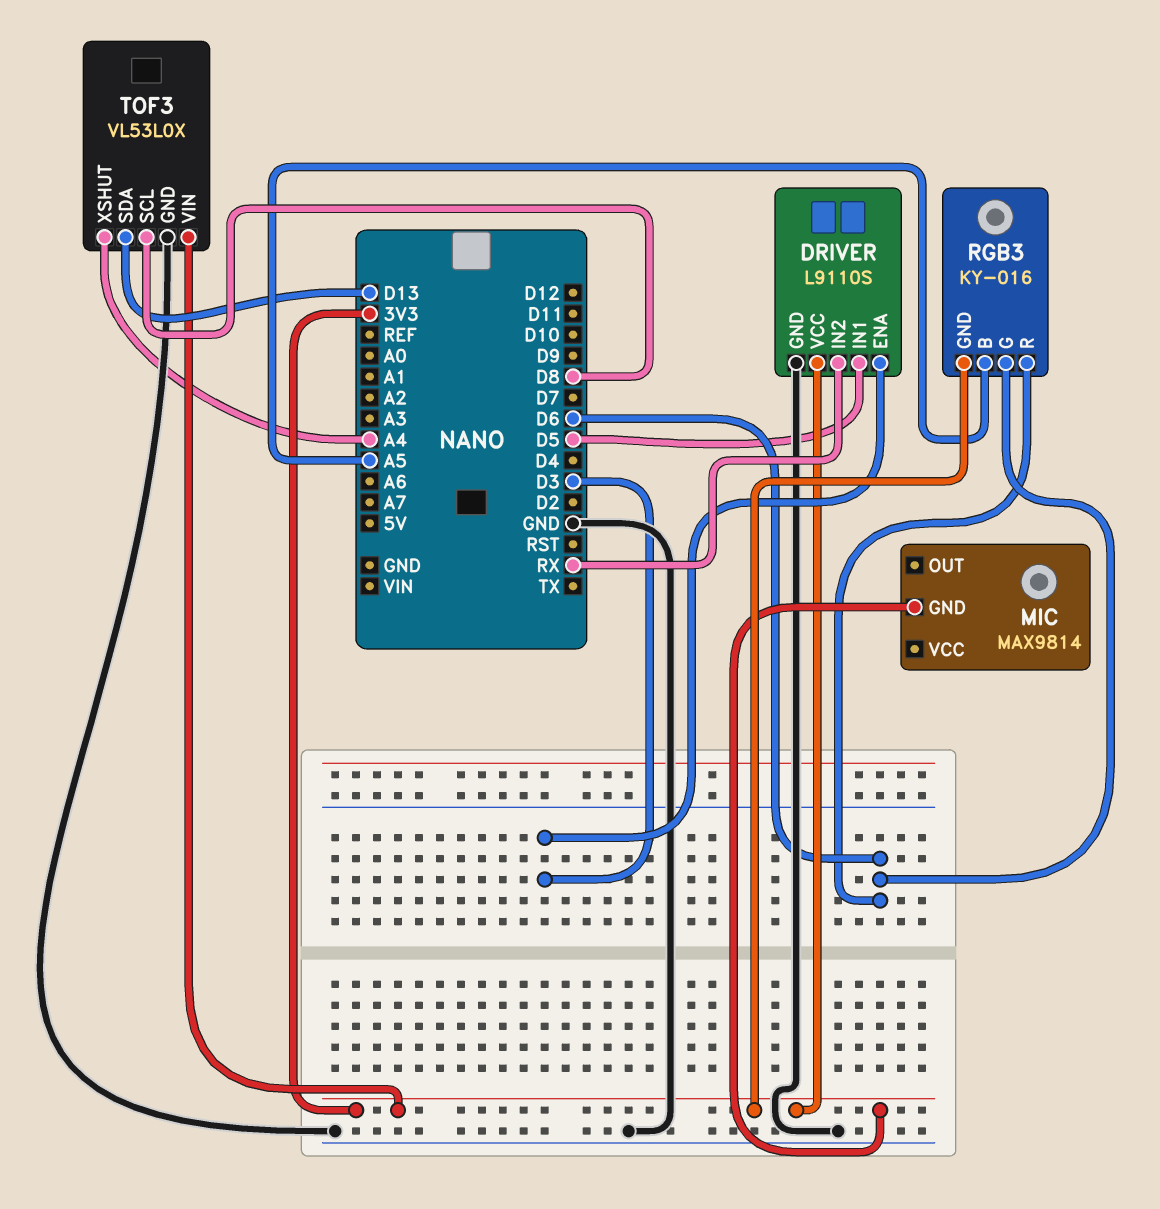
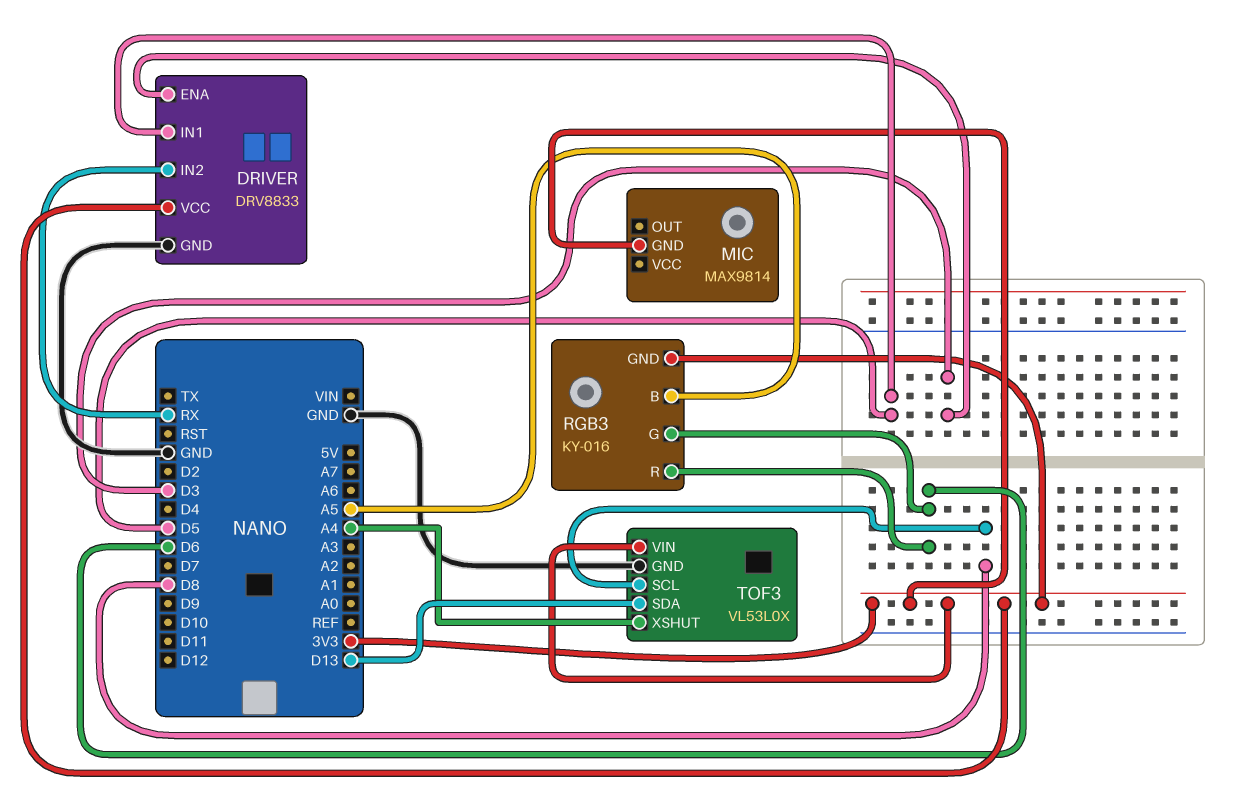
DRIVER: L9110S -> DRV8833

